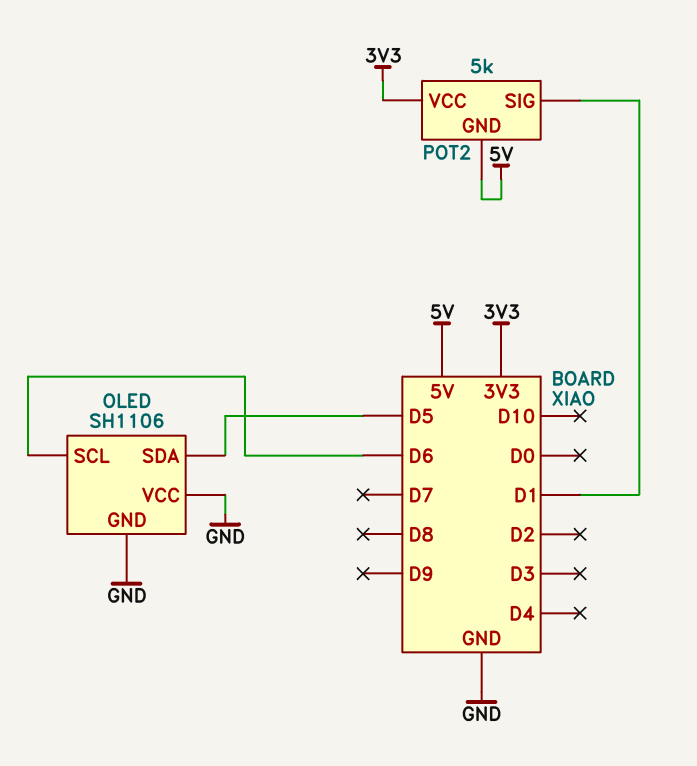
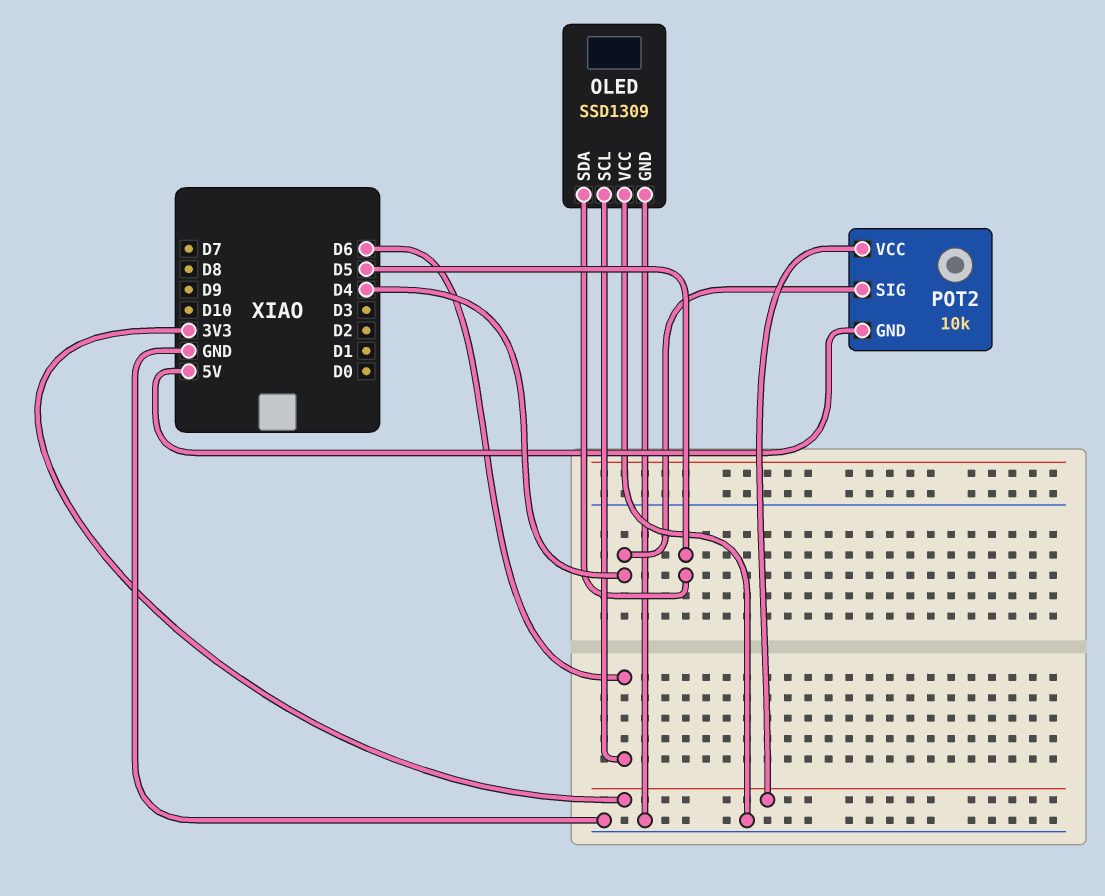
OLED: SH1106 -> SSD1309
POT2: 5k -> 10k
POT2 pin SIG: D1 -> D4

